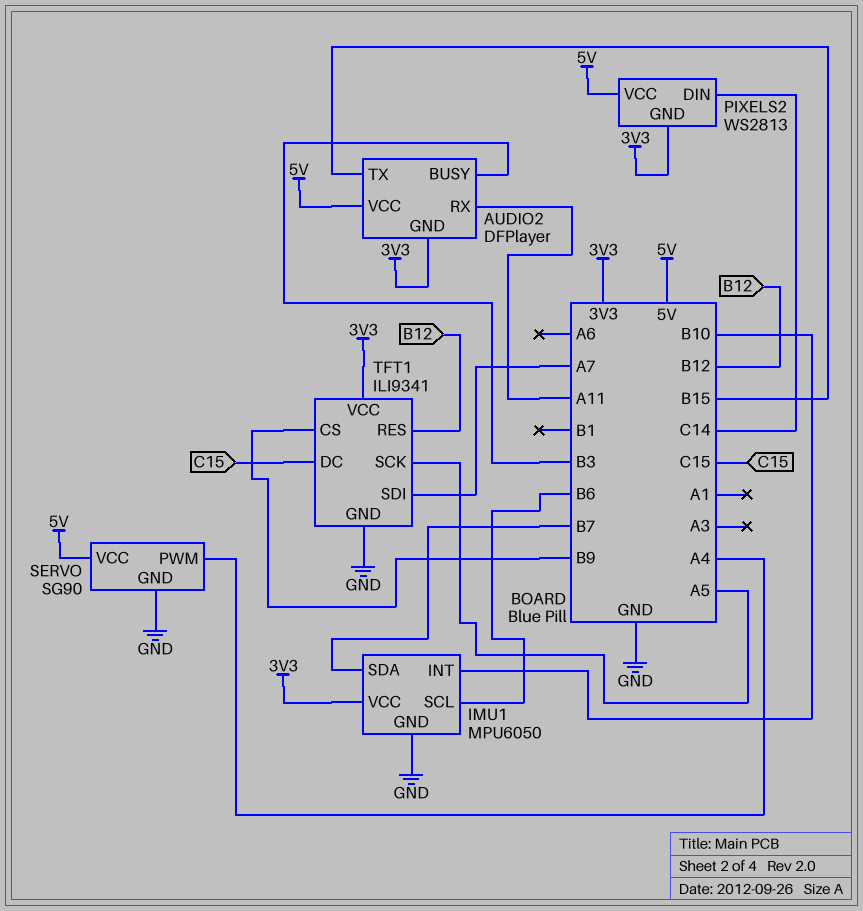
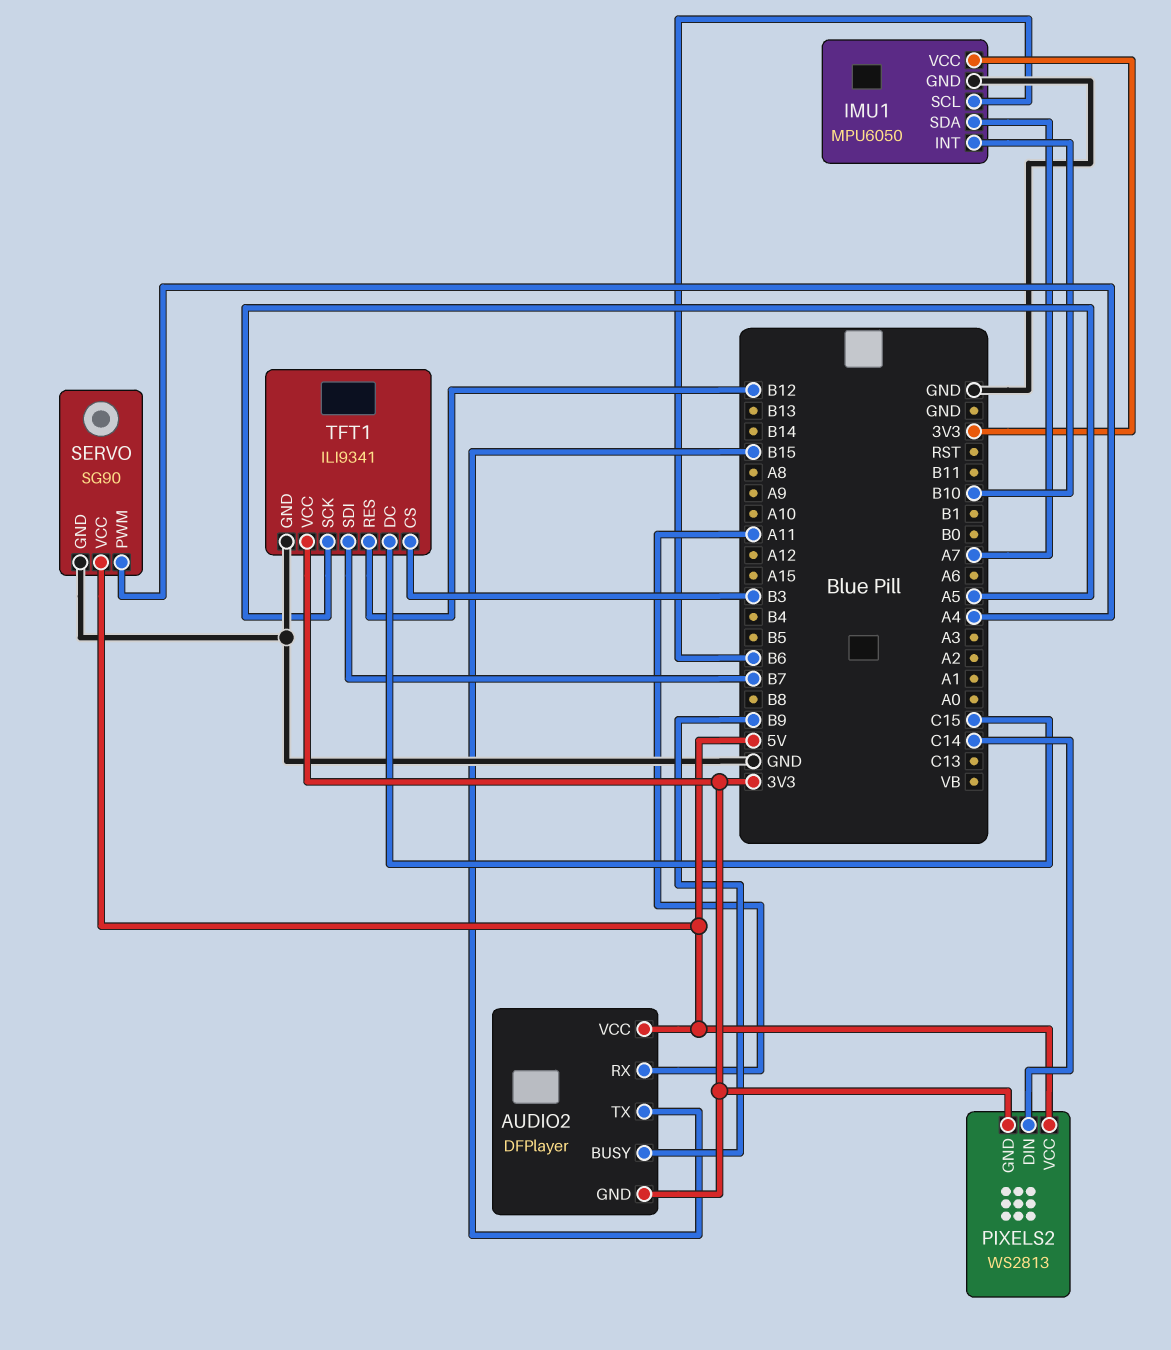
AUDIO2 pin BUSY: B3 -> B9
IMU1 pin SDA: B7 -> A7
TFT1 pin CS: B9 -> B3
TFT1 pin SDI: A7 -> B7

